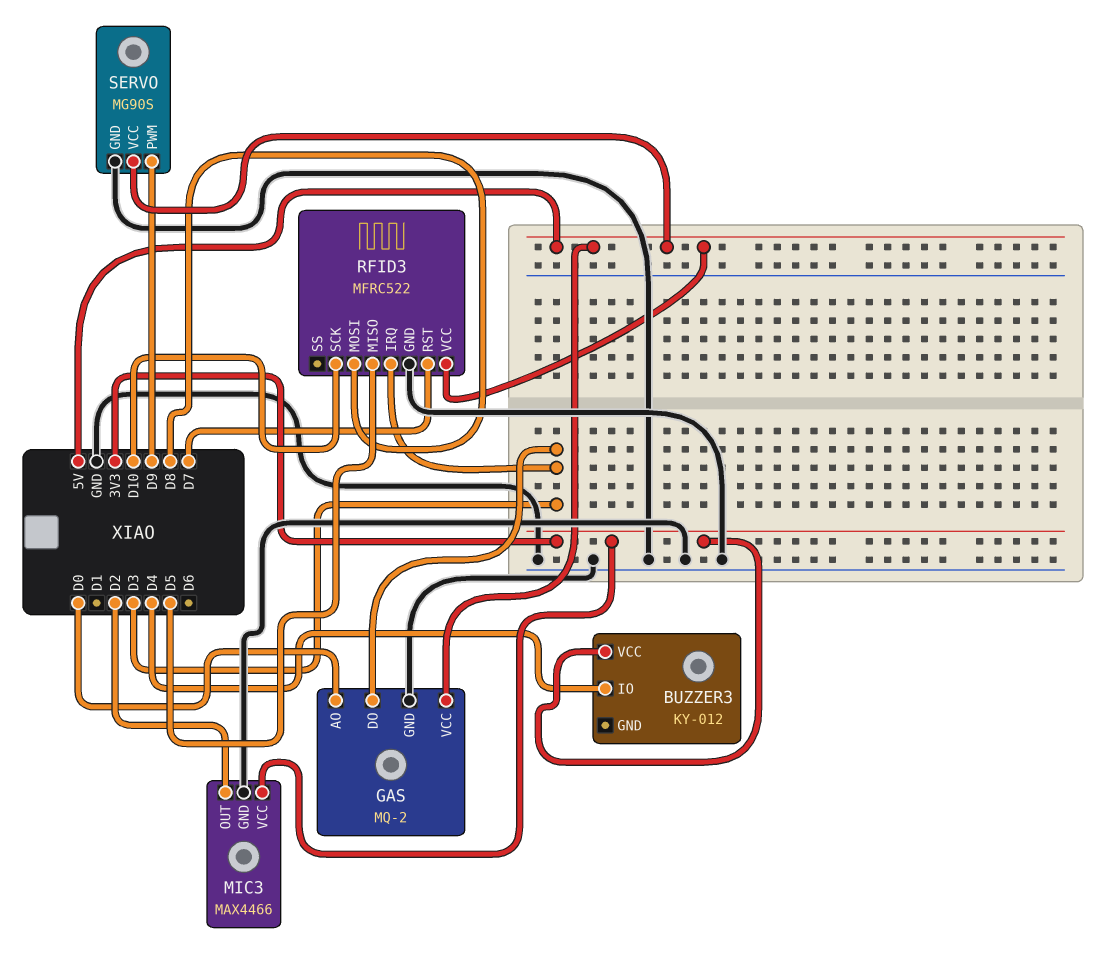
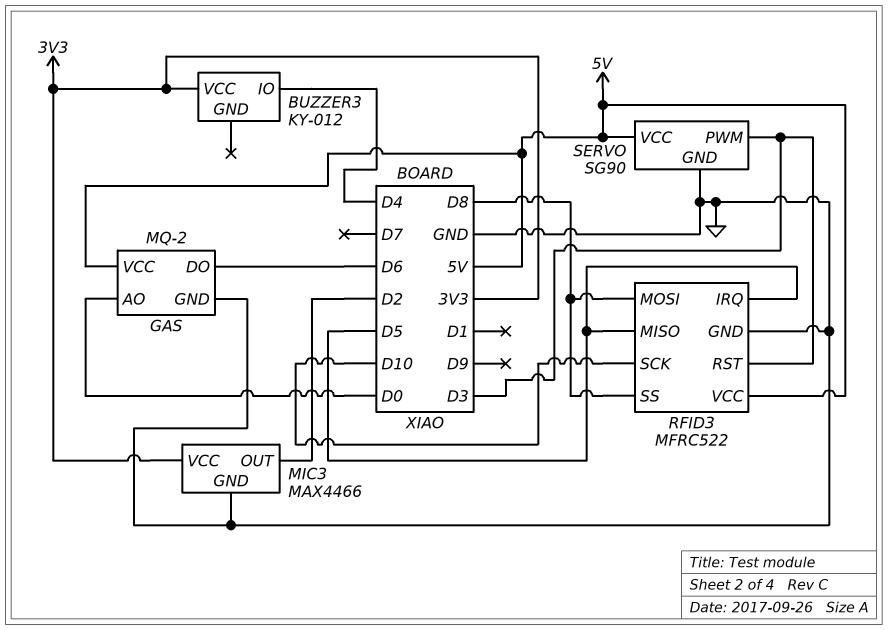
GAS pin DO: D3 -> D6
RFID3 pin IRQ: D3 -> D5
RFID3 pin RST: D7 -> D3
RFID3 pin SS: none -> D8
SERVO: MG90S -> SG90
SERVO pin PWM: D9 -> D3

